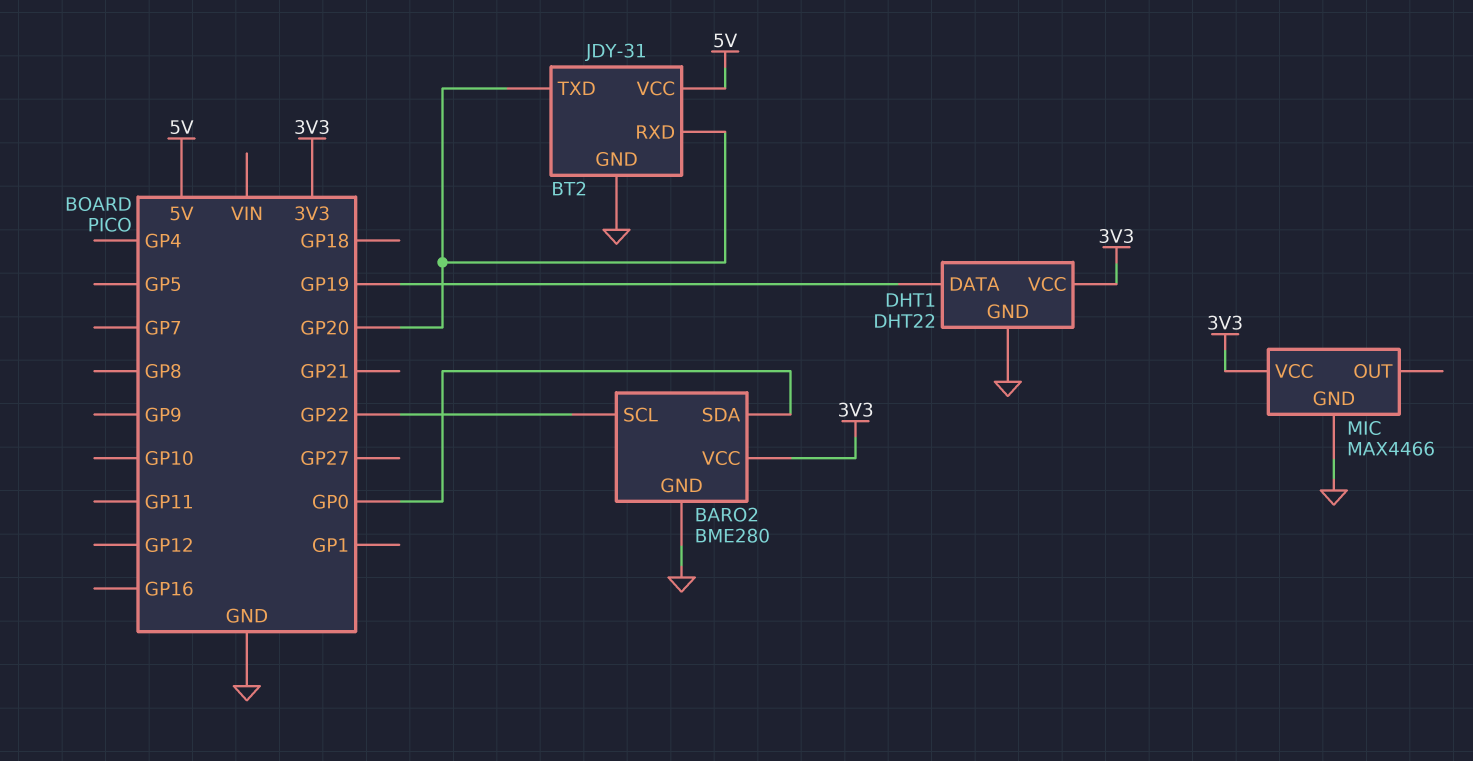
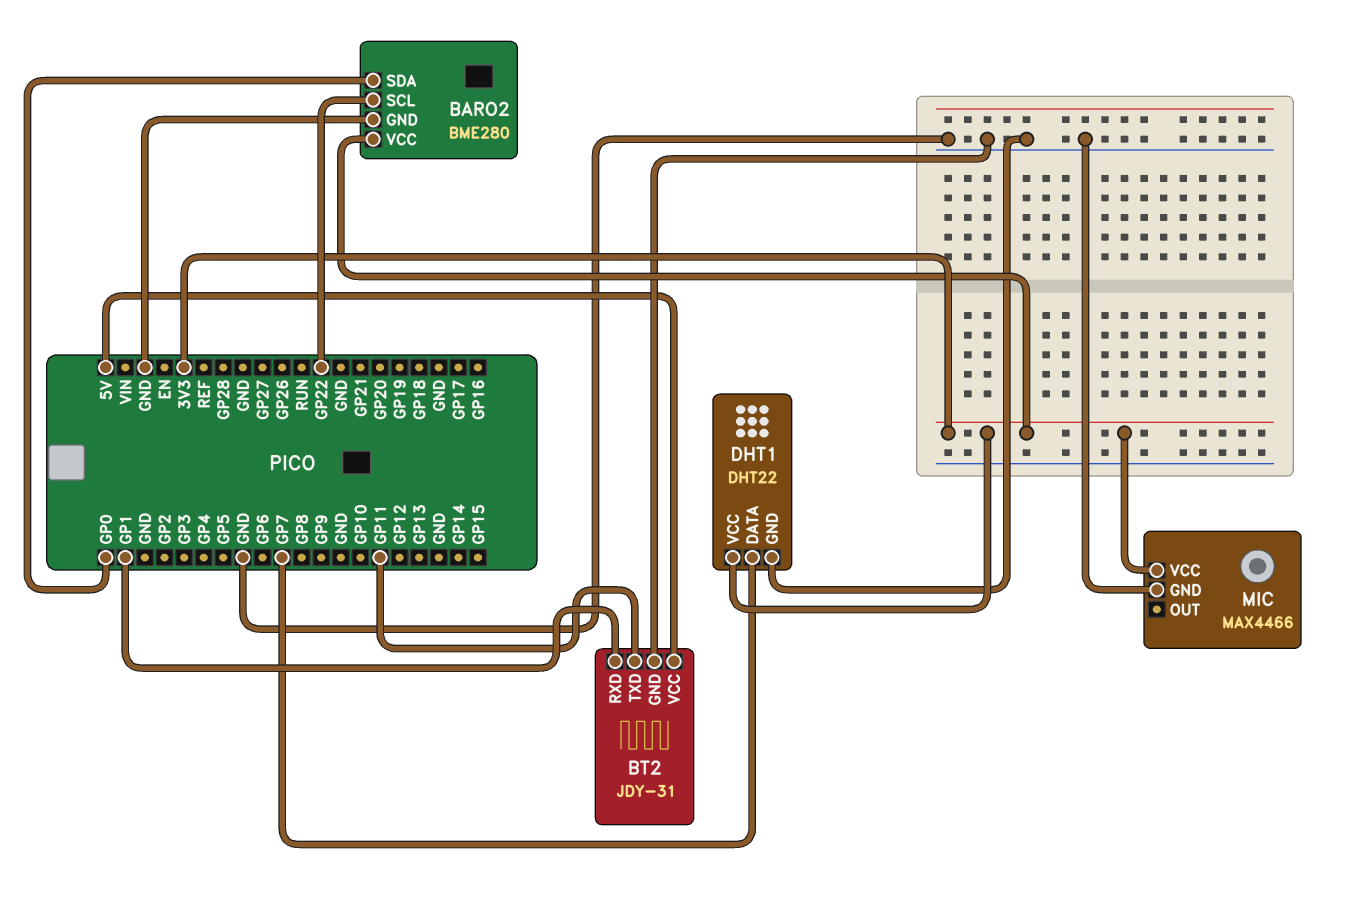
BT2 pin RXD: GP20 -> GP1
BT2 pin TXD: GP20 -> GP11
DHT1 pin DATA: GP19 -> GP7

